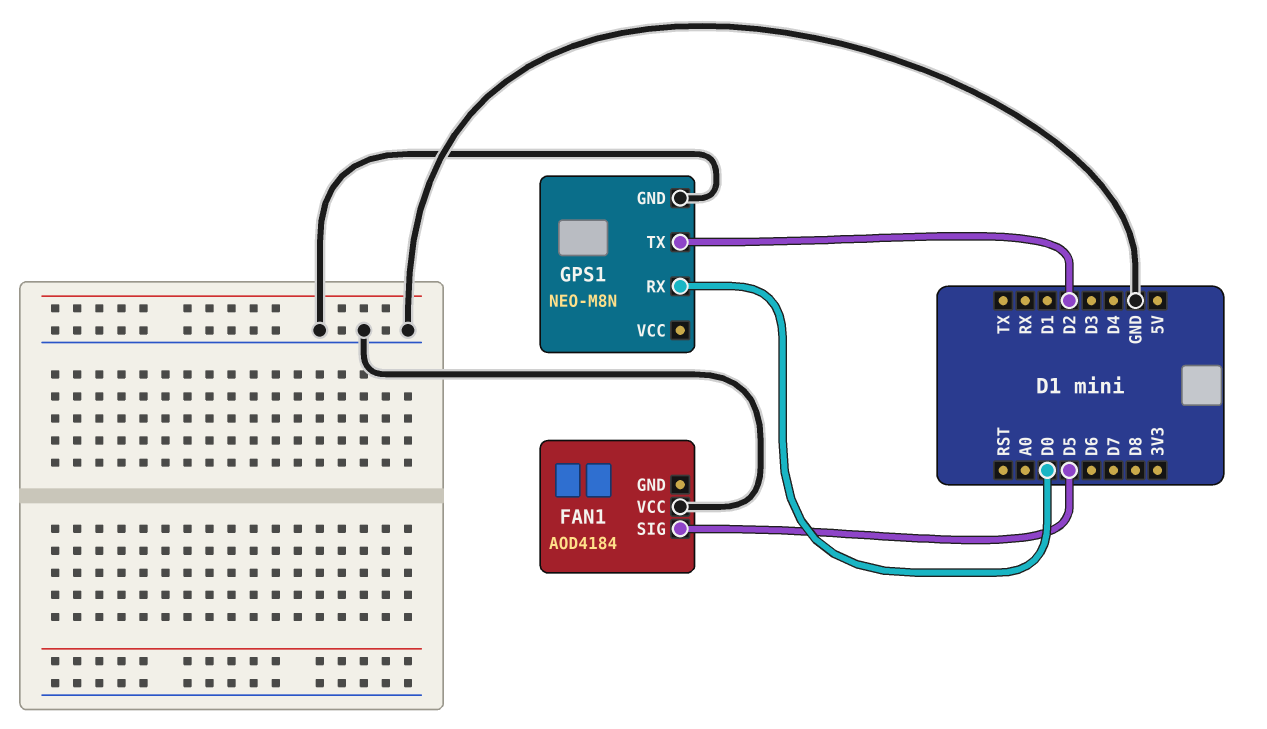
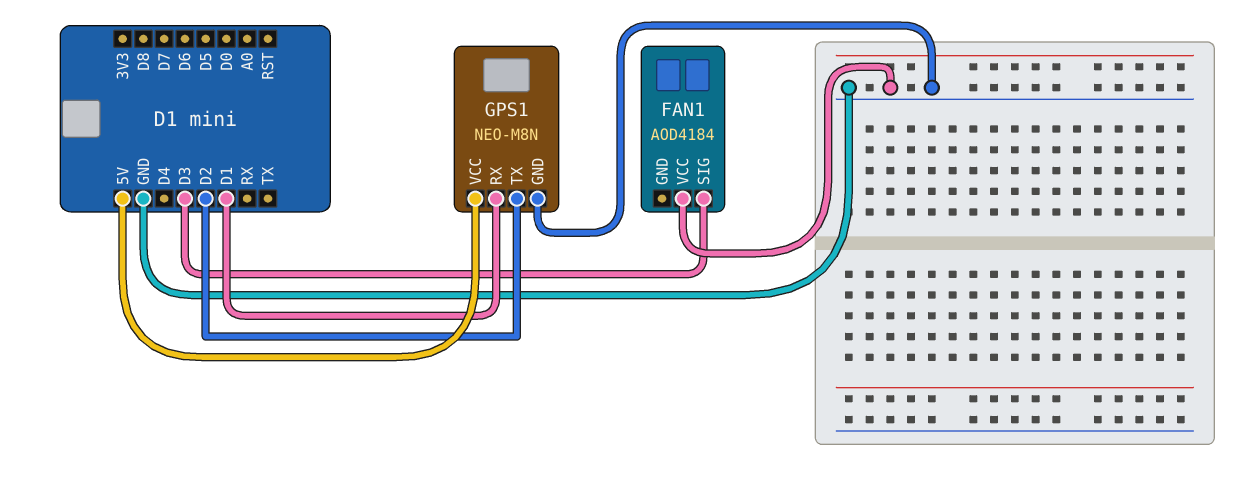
FAN1 pin SIG: D5 -> D3
GPS1 pin RX: D0 -> D1
GPS1 pin VCC: none -> 5V

